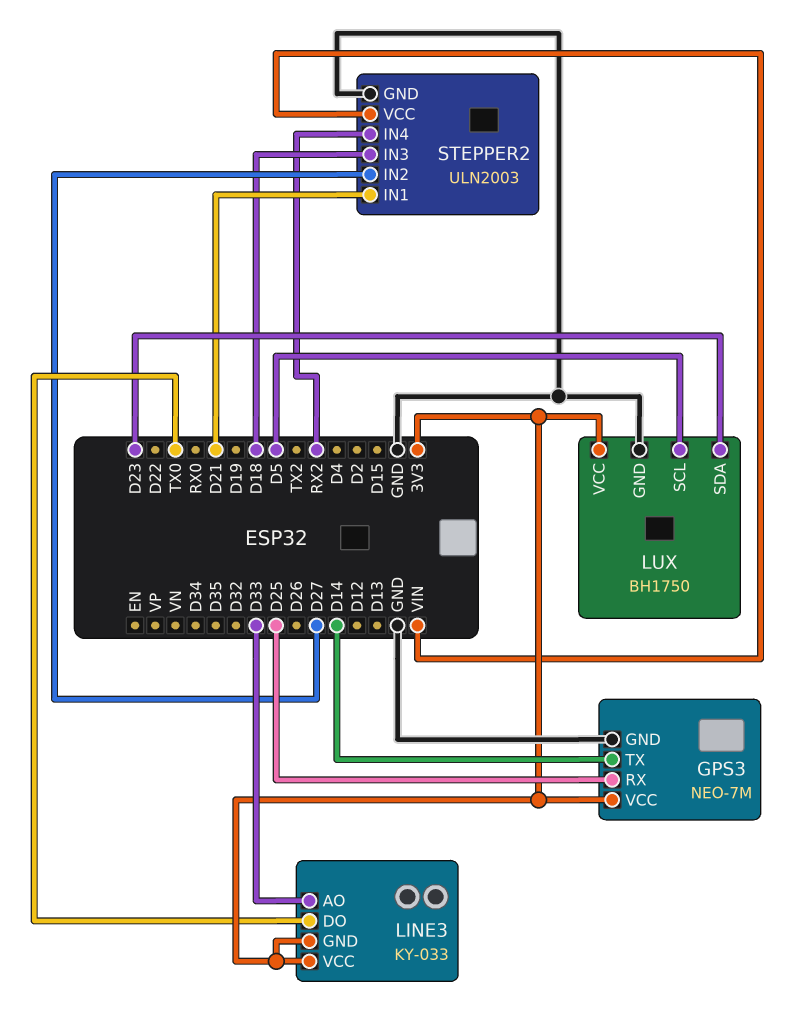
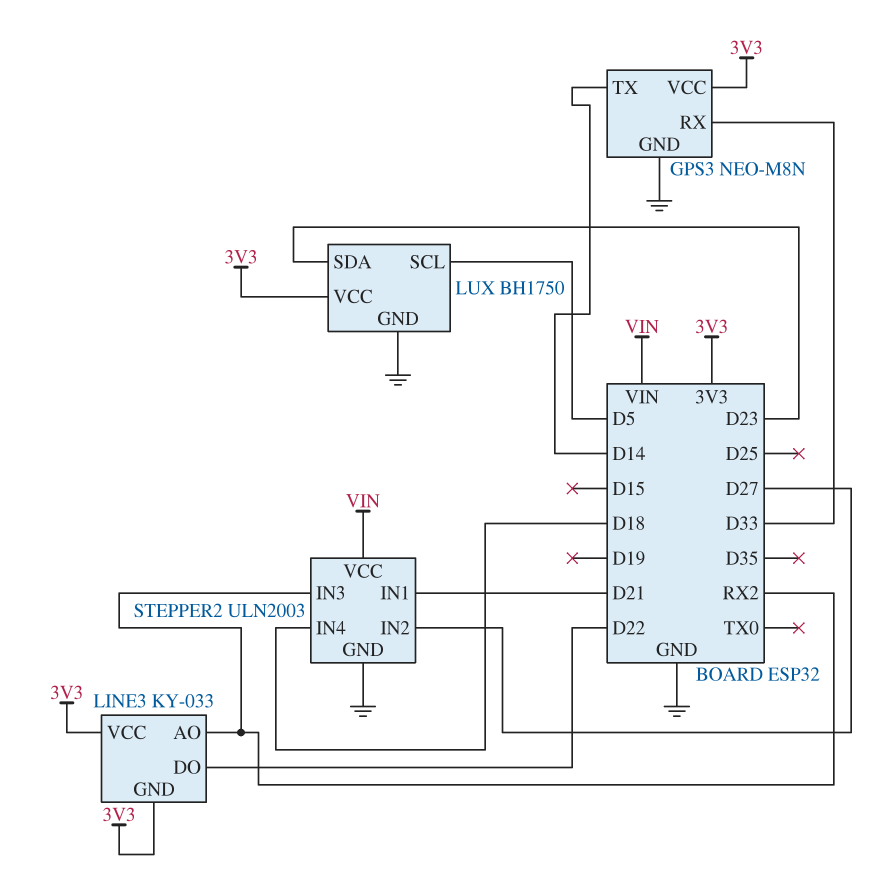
GPS3: NEO-7M -> NEO-M8N
GPS3 pin RX: D25 -> D33
LINE3 pin AO: D33 -> RX2
LINE3 pin DO: TX0 -> D22
STEPPER2 pin IN3: D18 -> RX2
STEPPER2 pin IN4: RX2 -> D18

